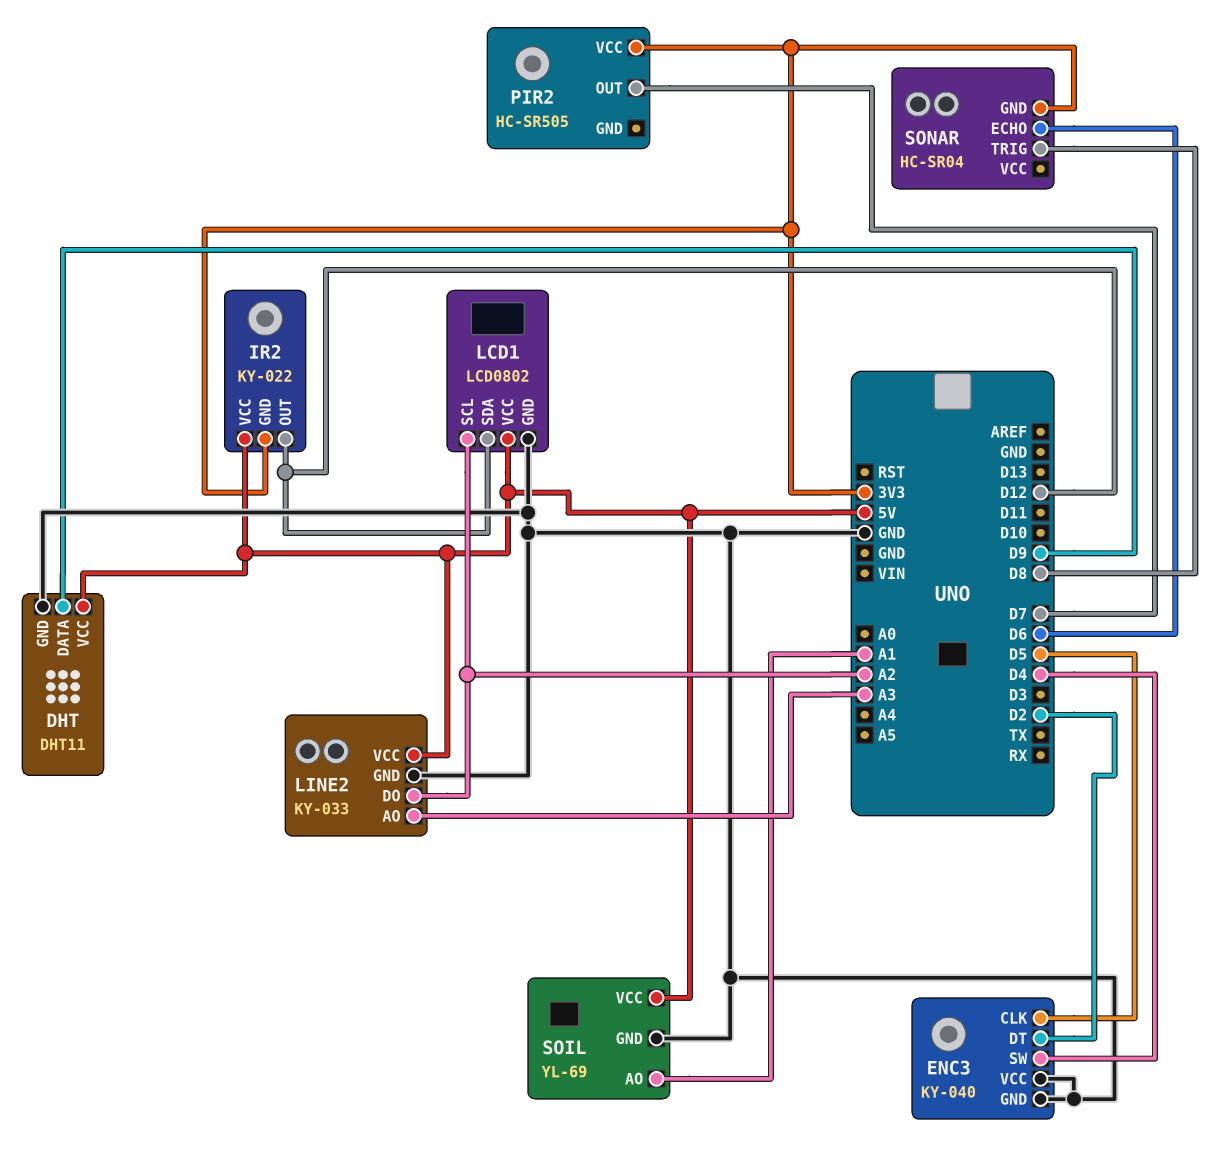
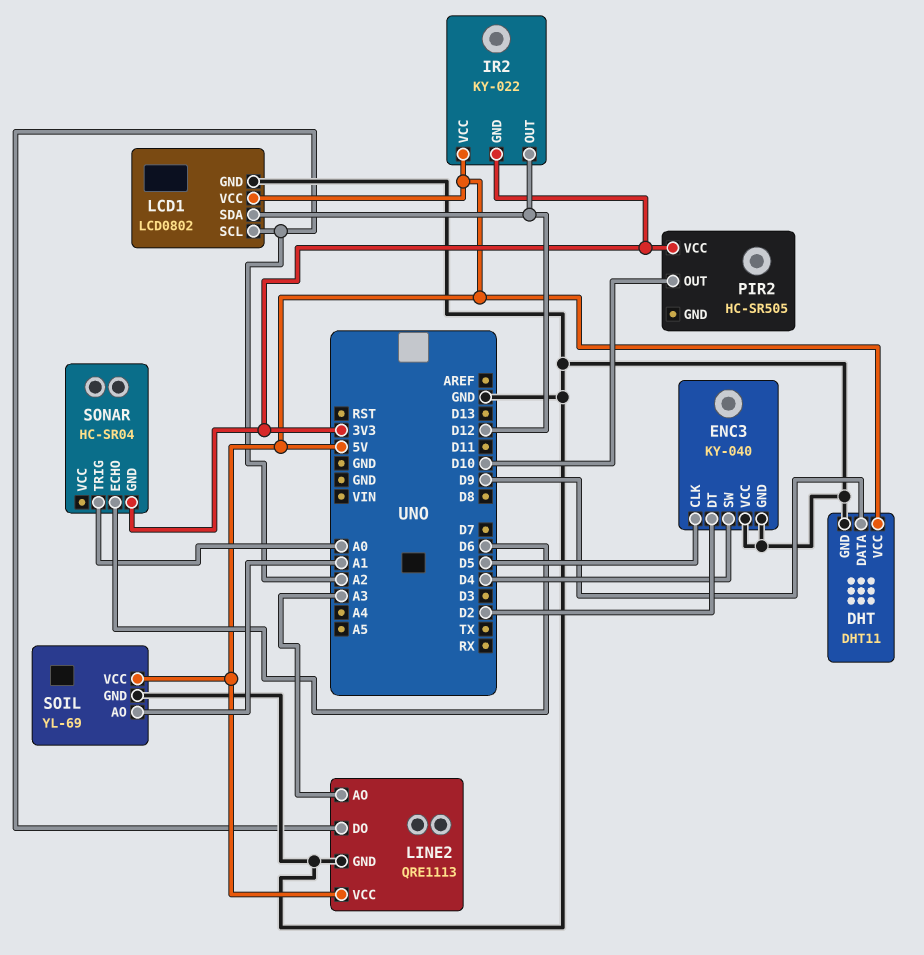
LINE2: KY-033 -> QRE1113
PIR2 pin OUT: D7 -> D10
SONAR pin TRIG: D8 -> A0

